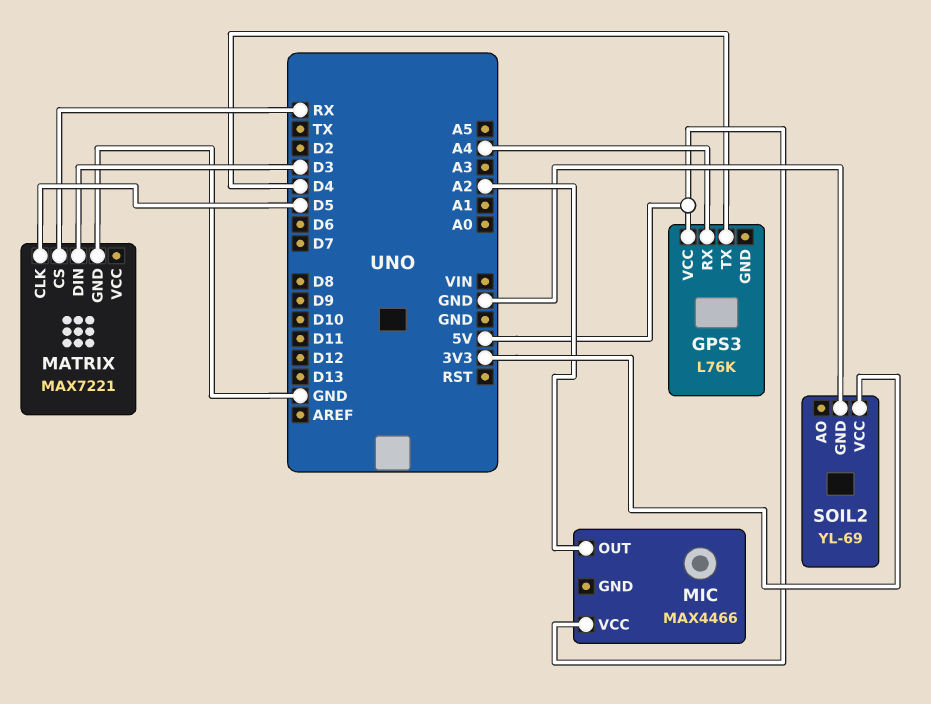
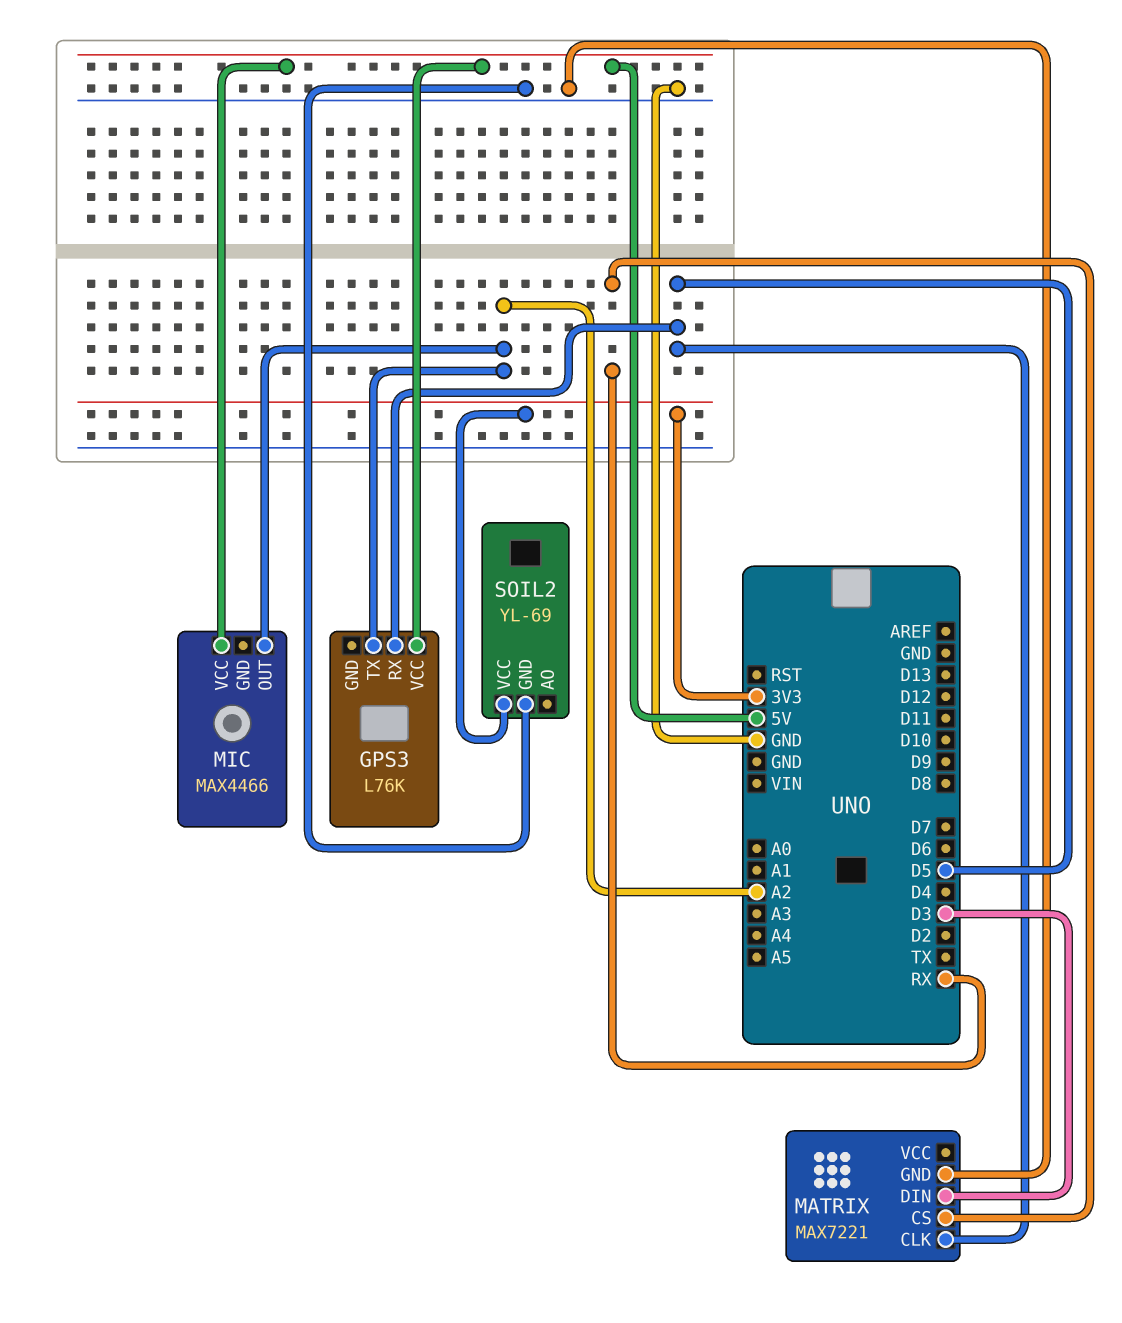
GPS3 pin RX: A4 -> D5
GPS3 pin TX: D4 -> A2

